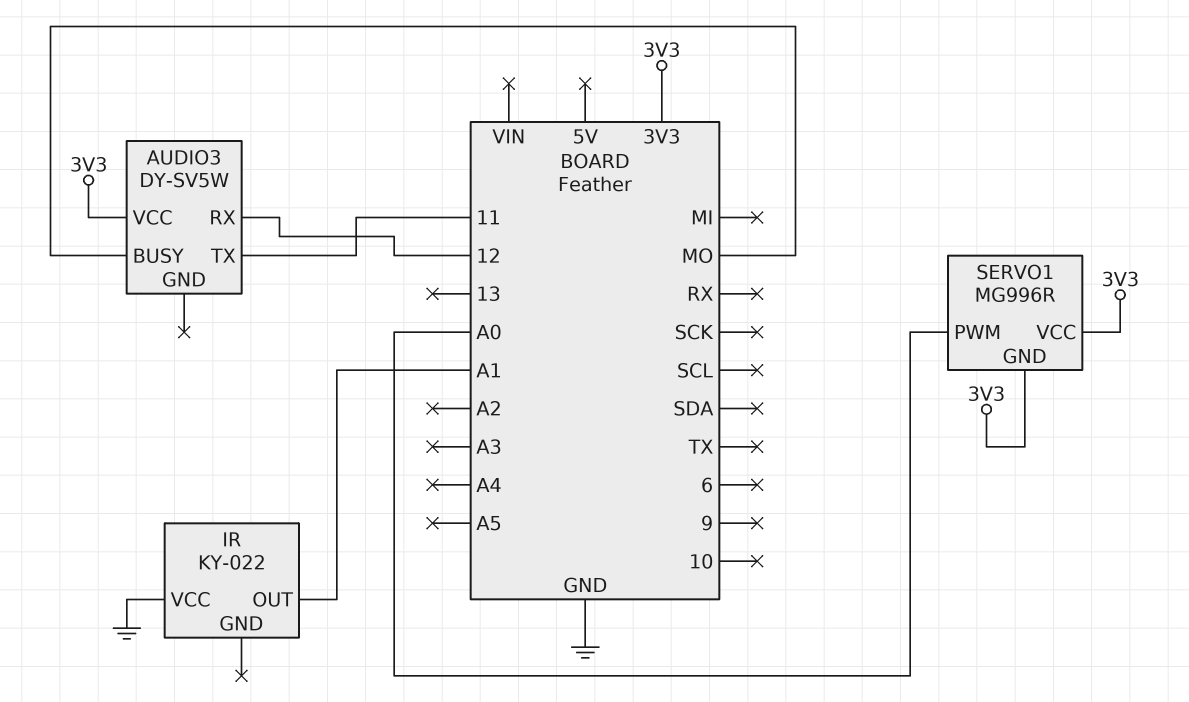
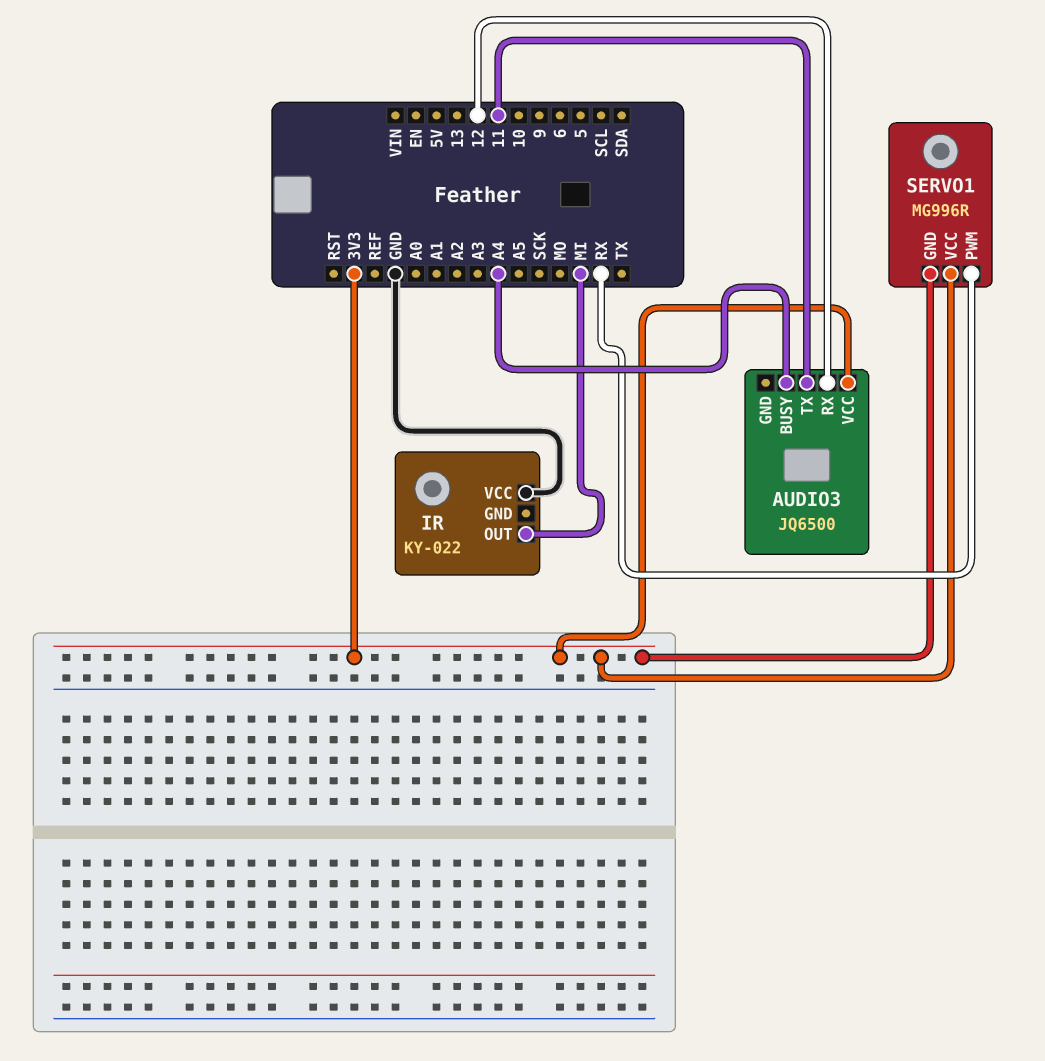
AUDIO3: DY-SV5W -> JQ6500
AUDIO3 pin BUSY: MO -> A4
IR pin OUT: A1 -> MI
SERVO1 pin PWM: A0 -> RX

